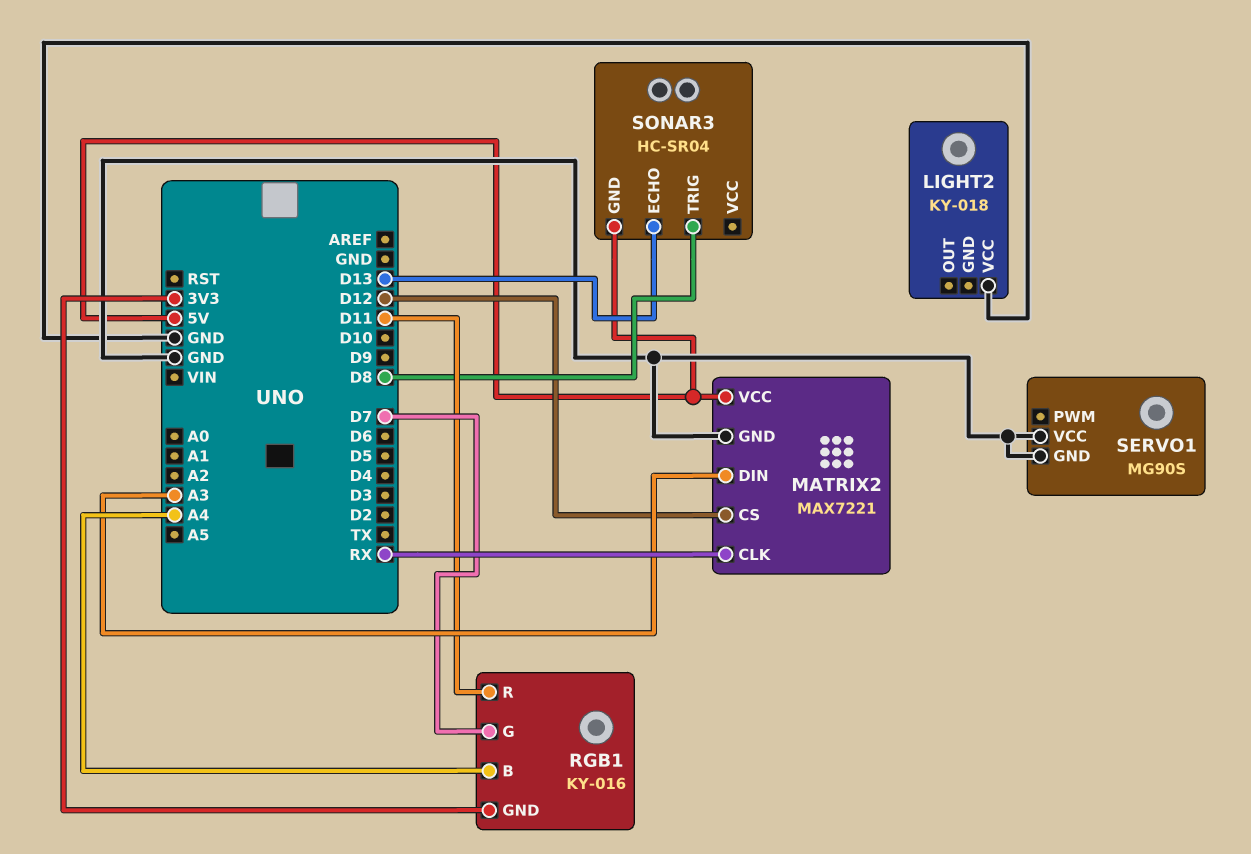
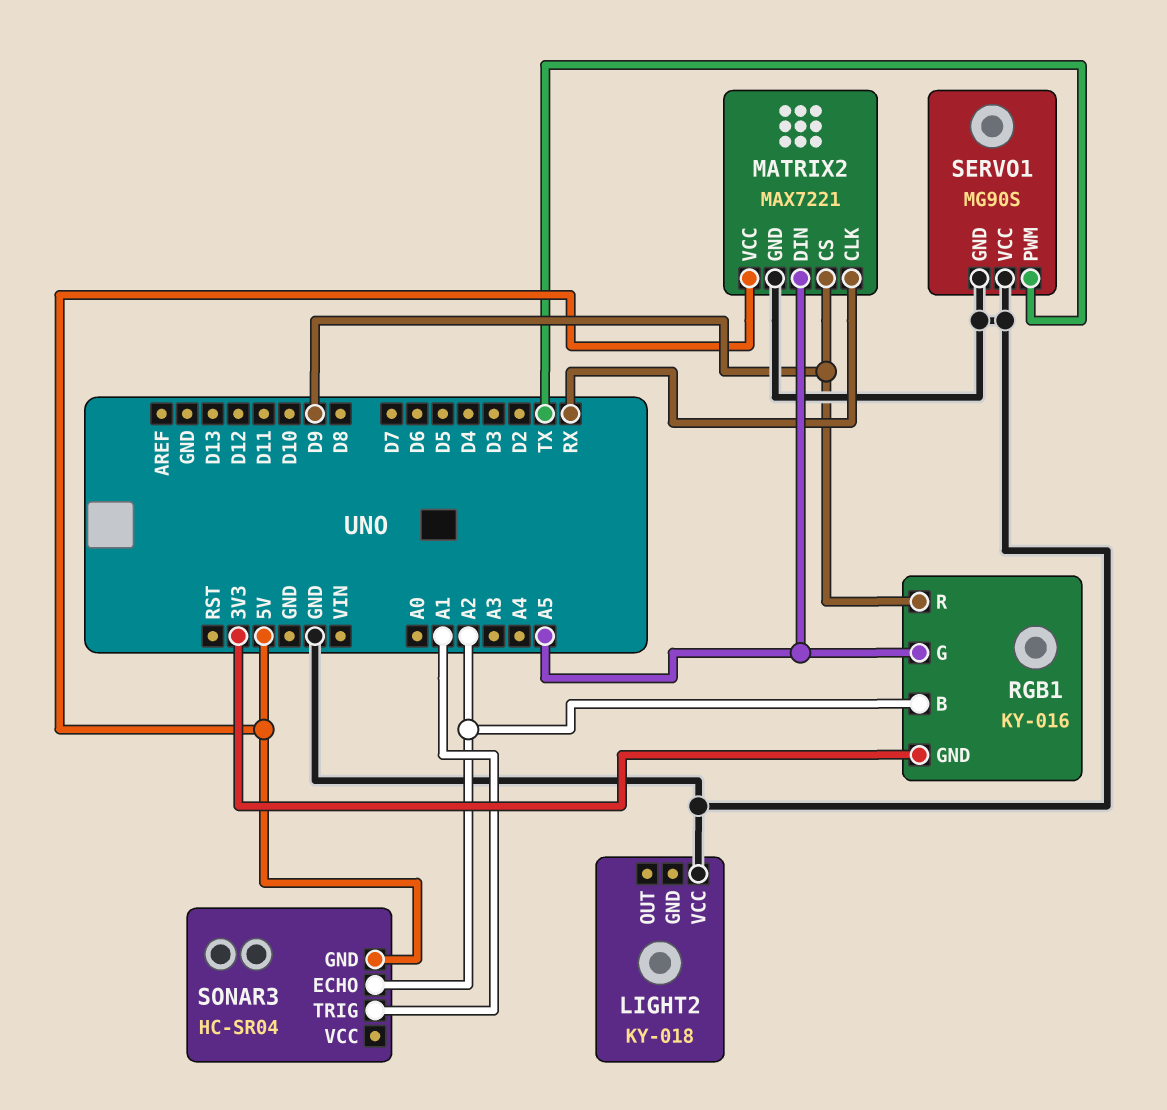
MATRIX2 pin CS: D12 -> D9
MATRIX2 pin DIN: A3 -> A5
RGB1 pin B: A4 -> A2
RGB1 pin G: D7 -> A5
RGB1 pin R: D11 -> D9
SERVO1 pin PWM: none -> TX
SONAR3 pin ECHO: D13 -> A2
SONAR3 pin TRIG: D8 -> A1

